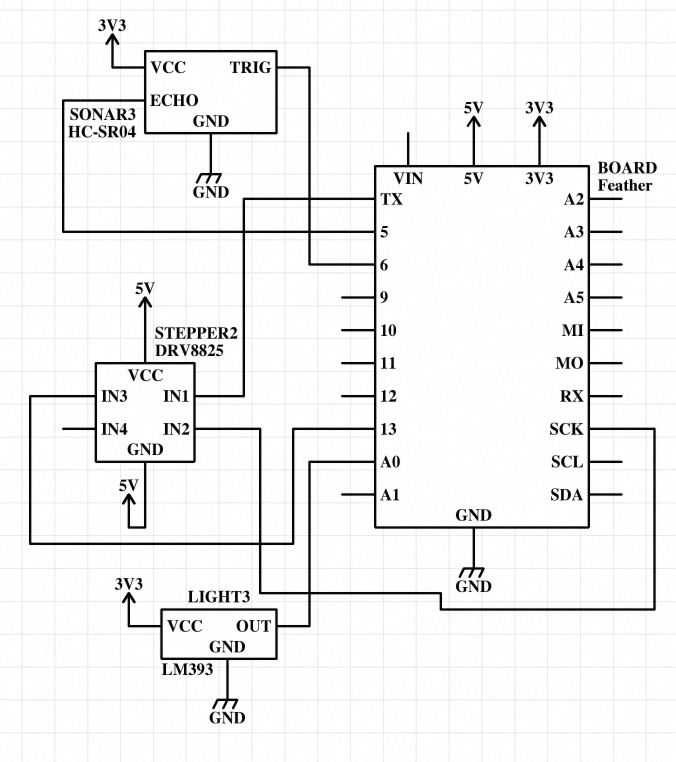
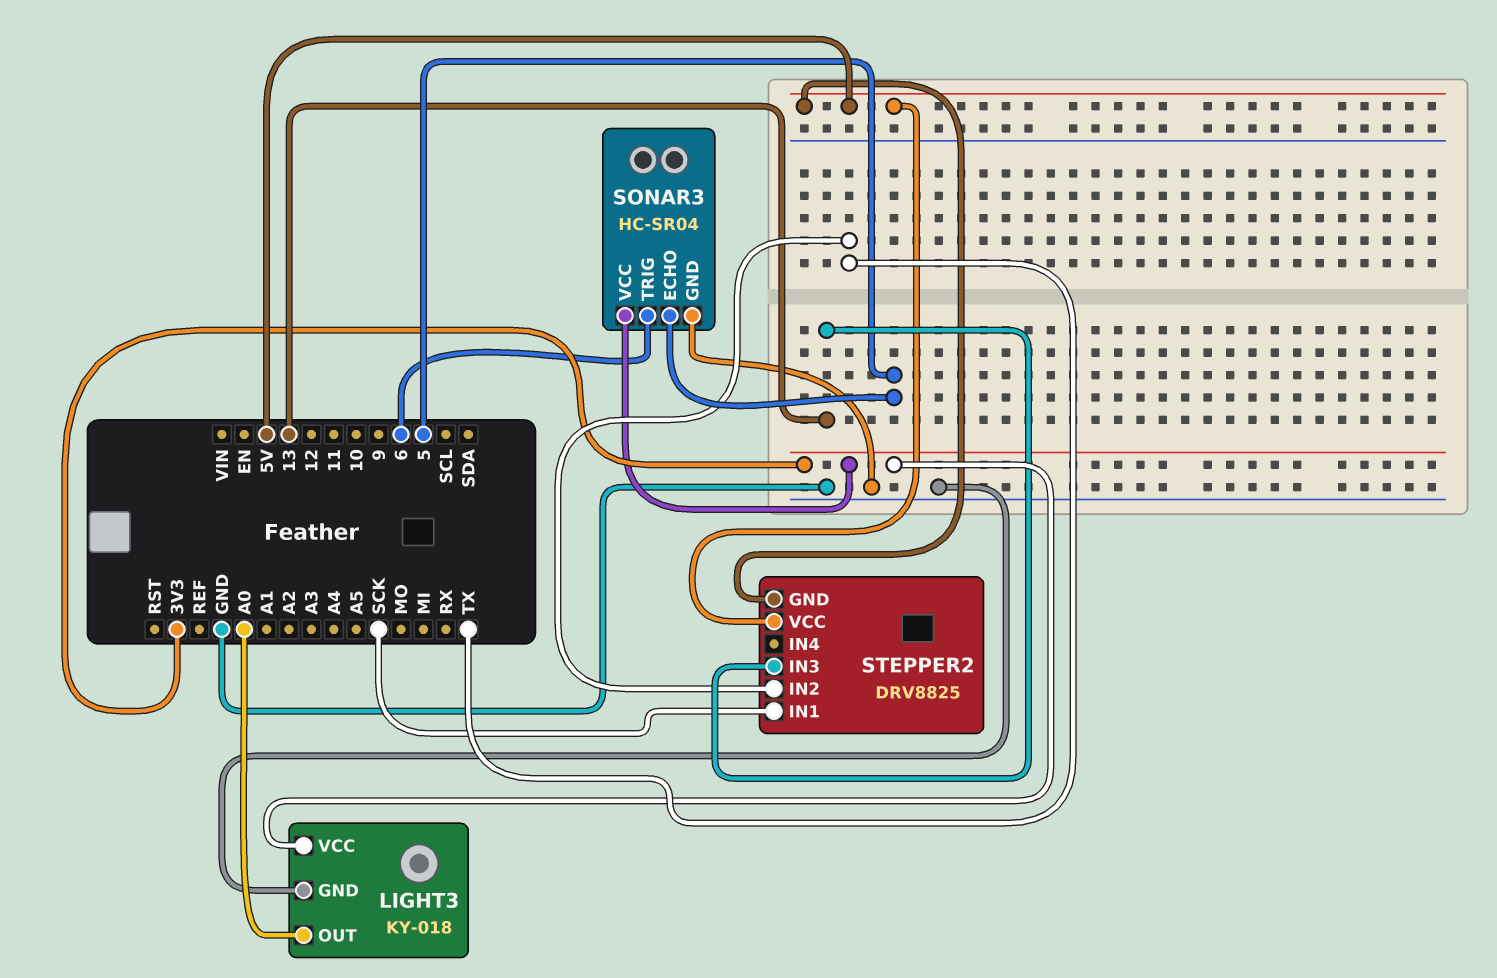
LIGHT3: LM393 -> KY-018
STEPPER2 pin IN1: TX -> SCK
STEPPER2 pin IN2: SCK -> TX

